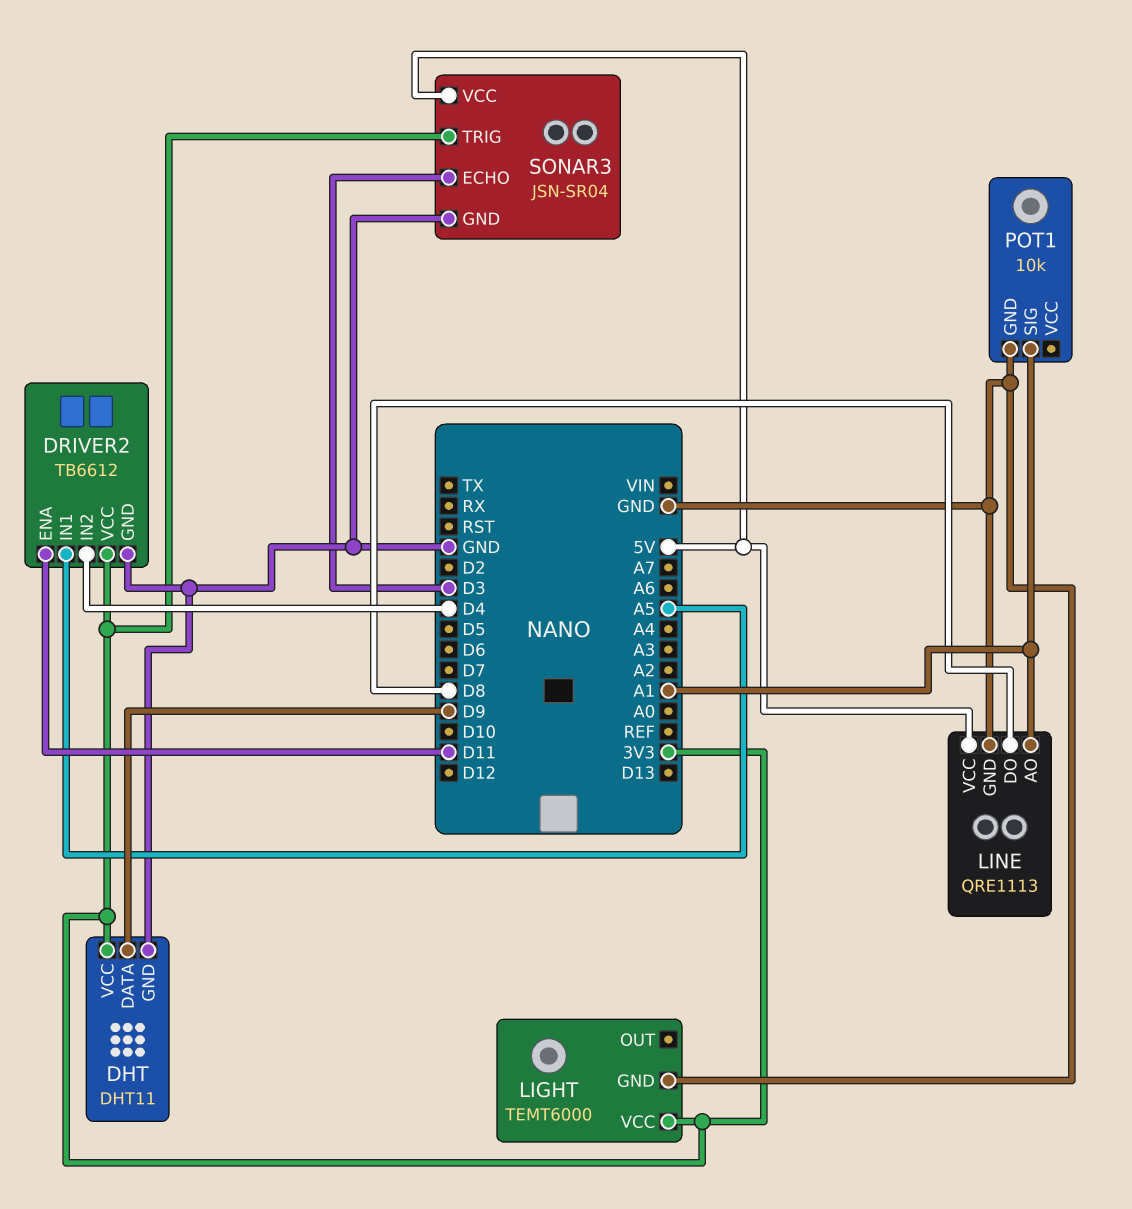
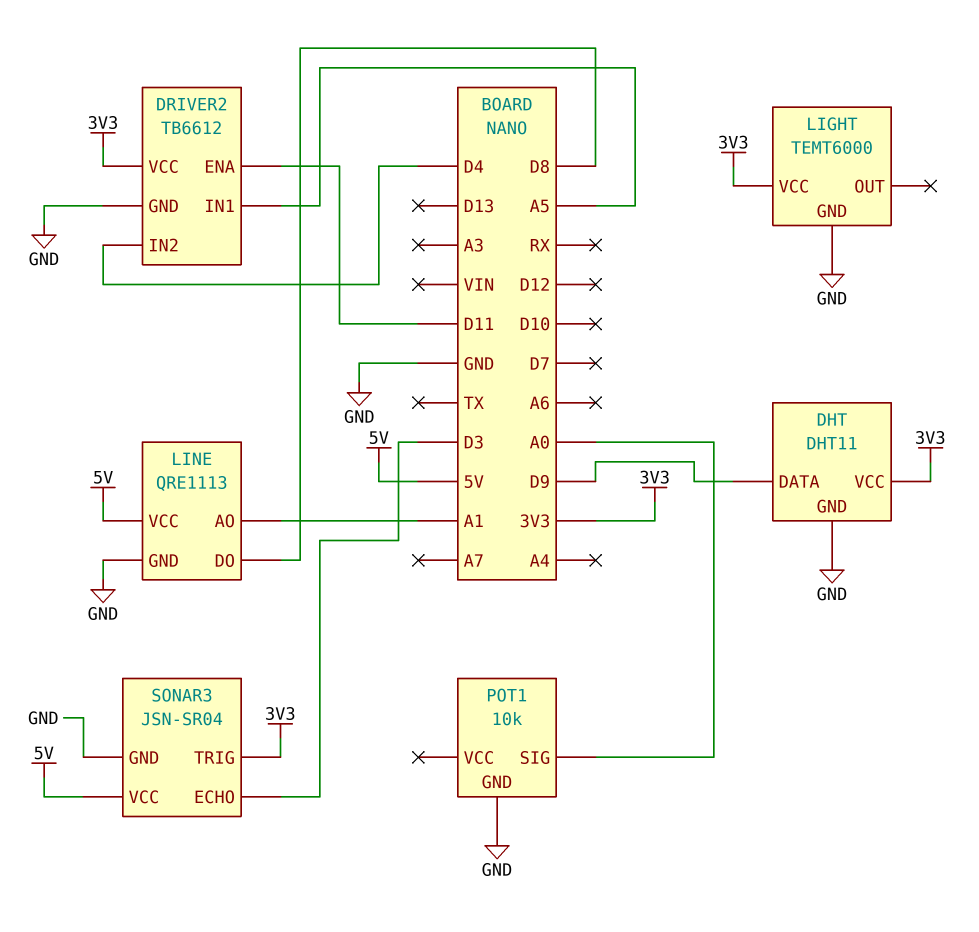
POT1 pin SIG: A1 -> A0

